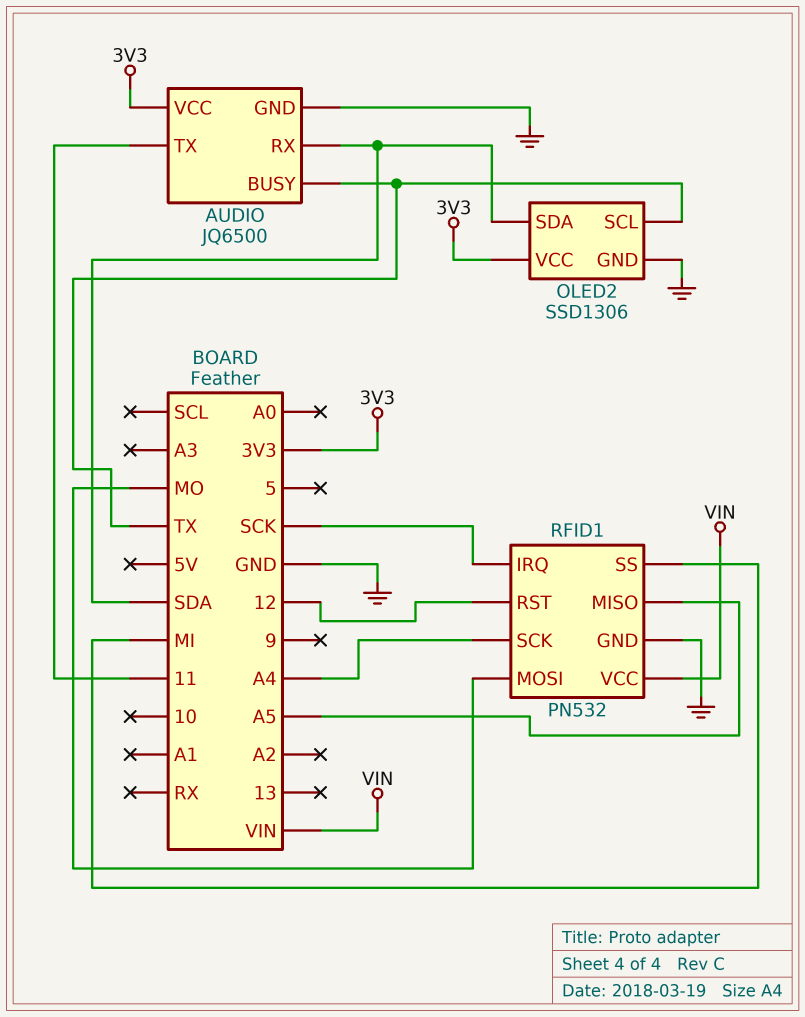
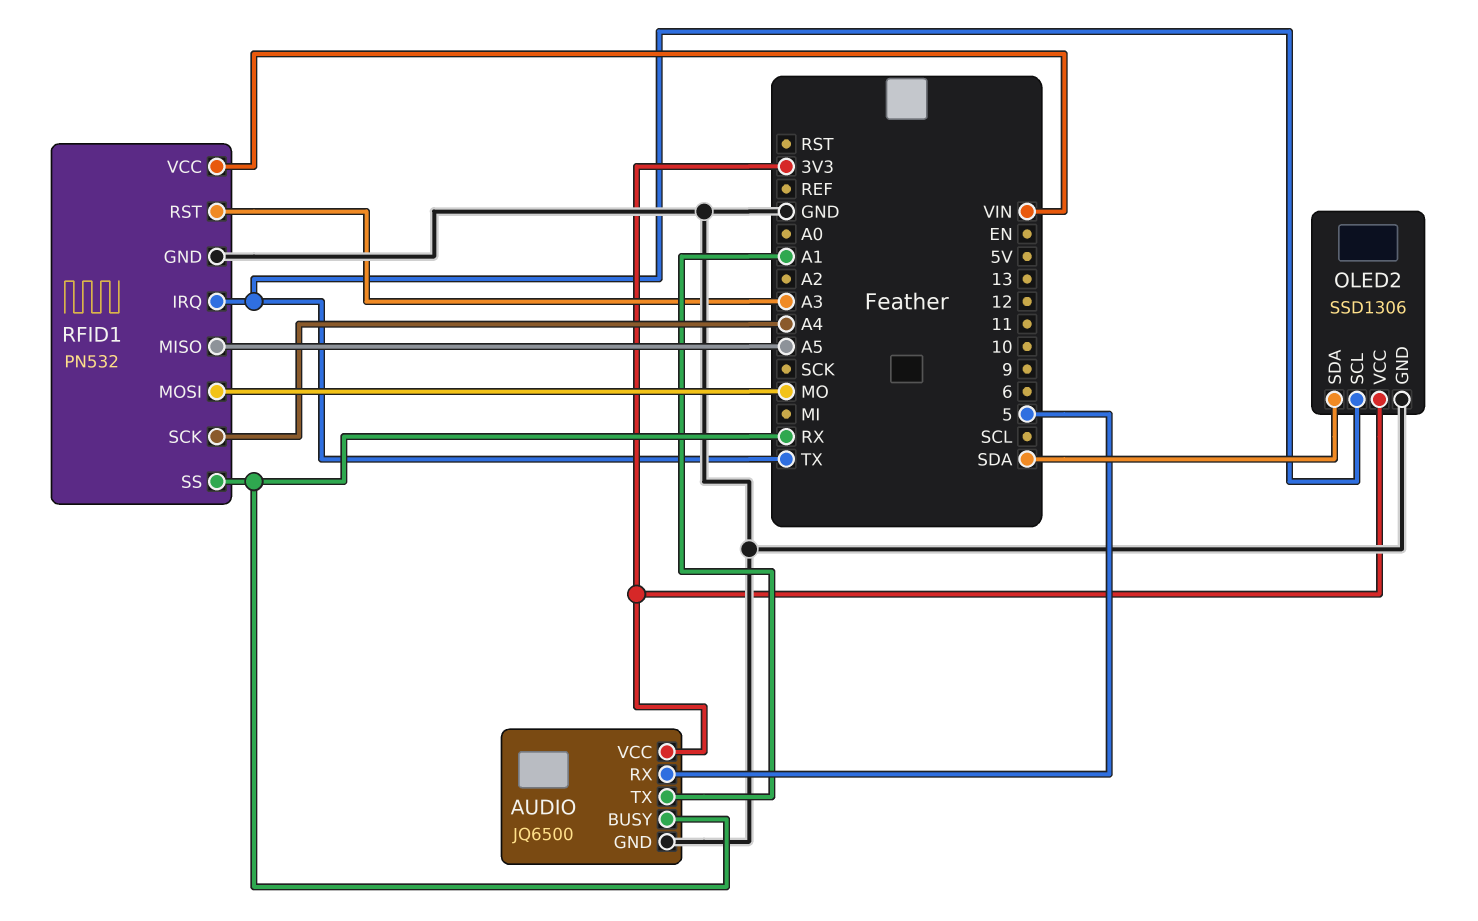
AUDIO pin BUSY: TX -> RX
AUDIO pin RX: SDA -> 5
AUDIO pin TX: 11 -> A1
RFID1 pin IRQ: SCK -> TX
RFID1 pin RST: 12 -> A3
RFID1 pin SS: MI -> RX

